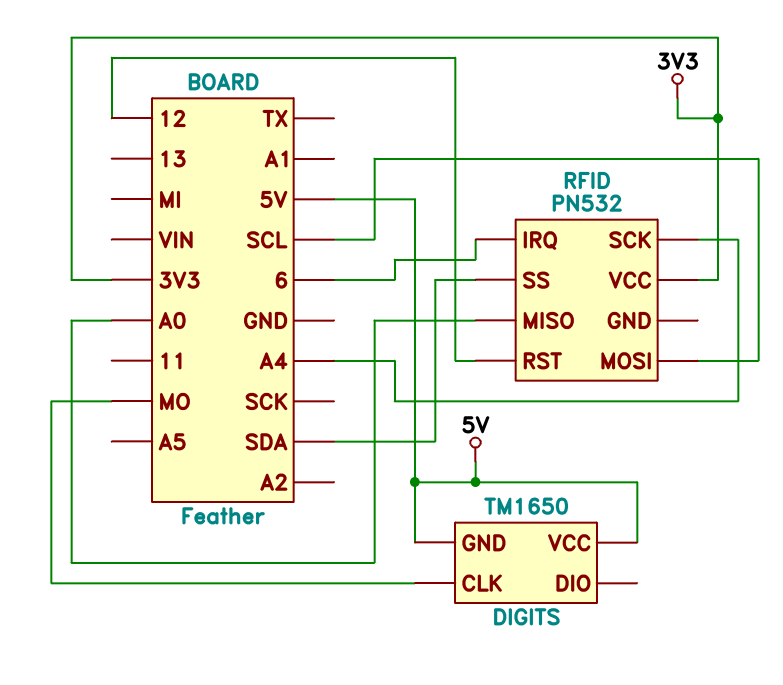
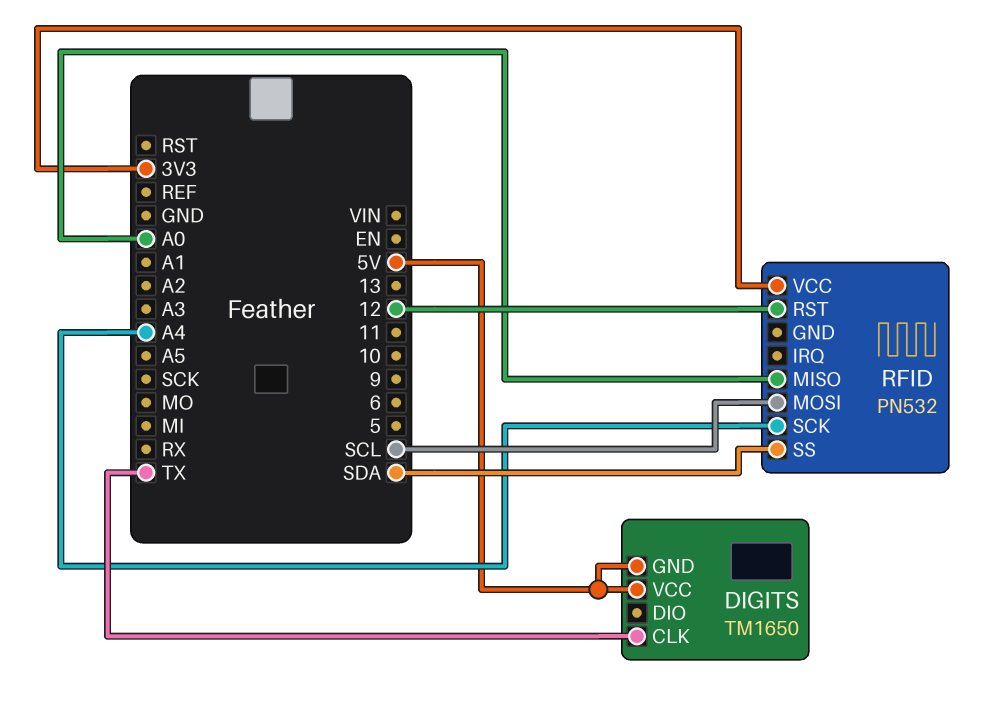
DIGITS pin CLK: MO -> TX
RFID pin IRQ: 6 -> none

